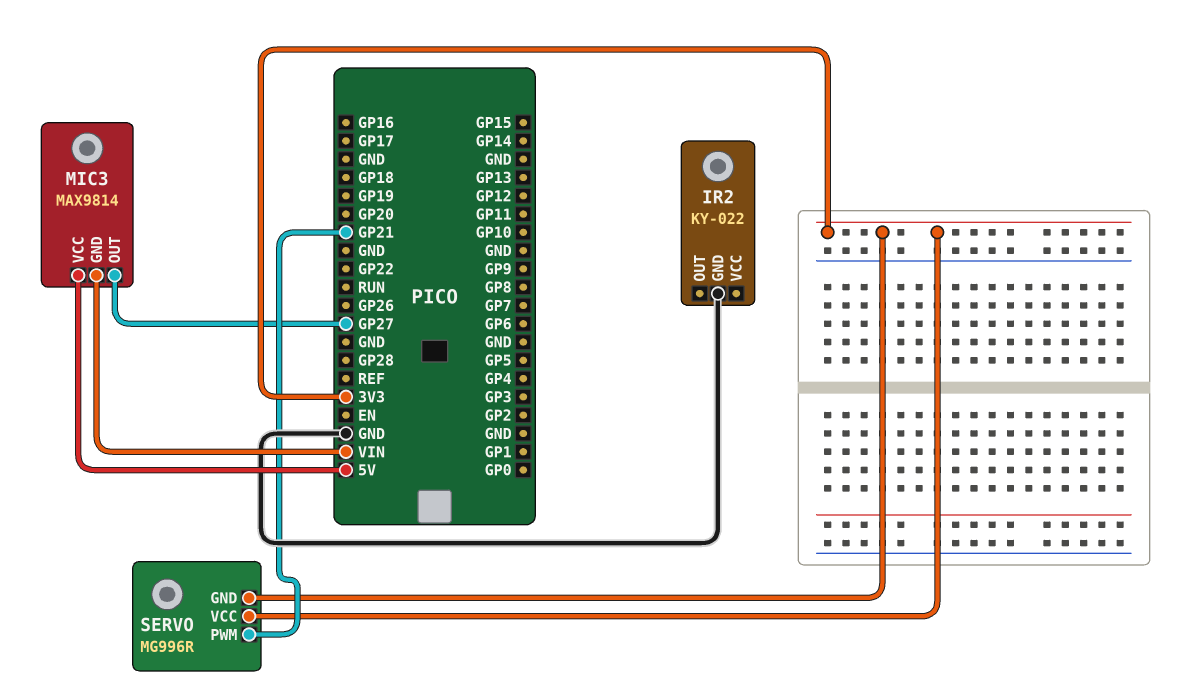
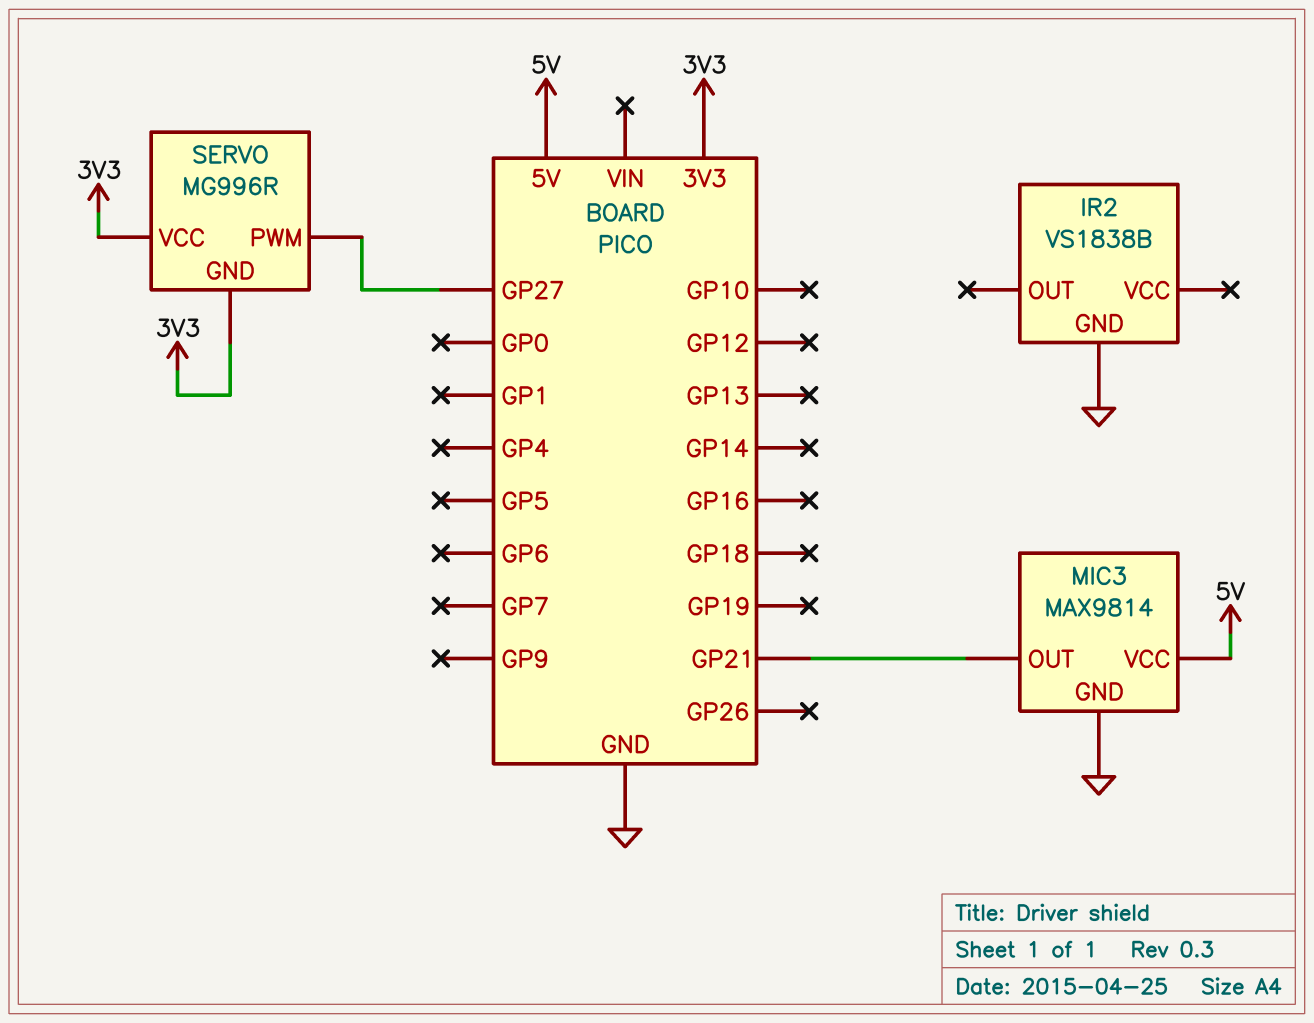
IR2: KY-022 -> VS1838B
MIC3 pin GND: VIN -> GND
MIC3 pin OUT: GP27 -> GP21
SERVO pin PWM: GP21 -> GP27

